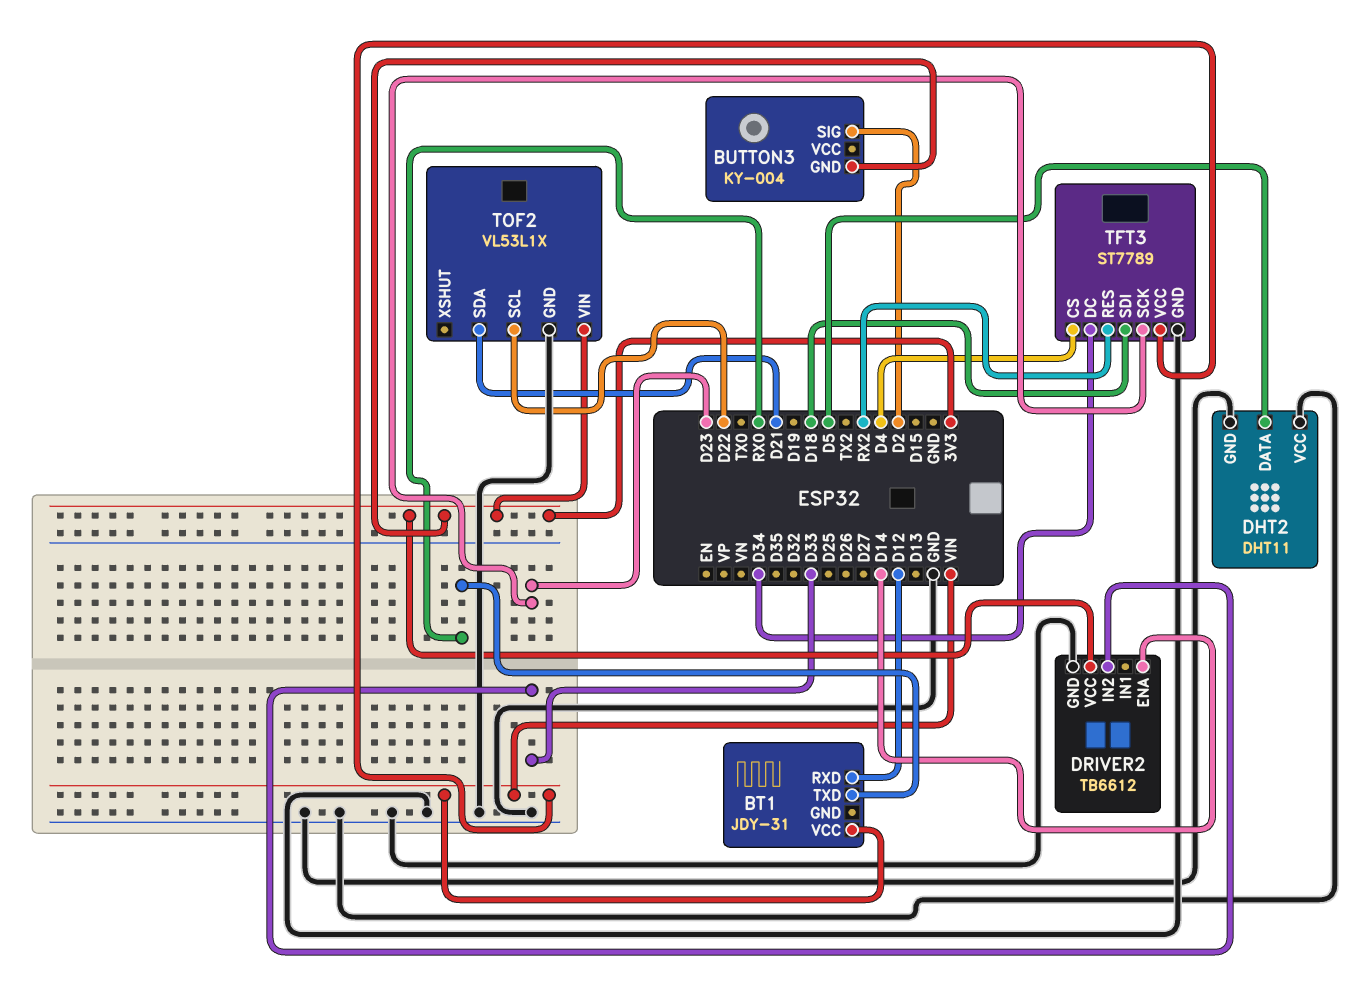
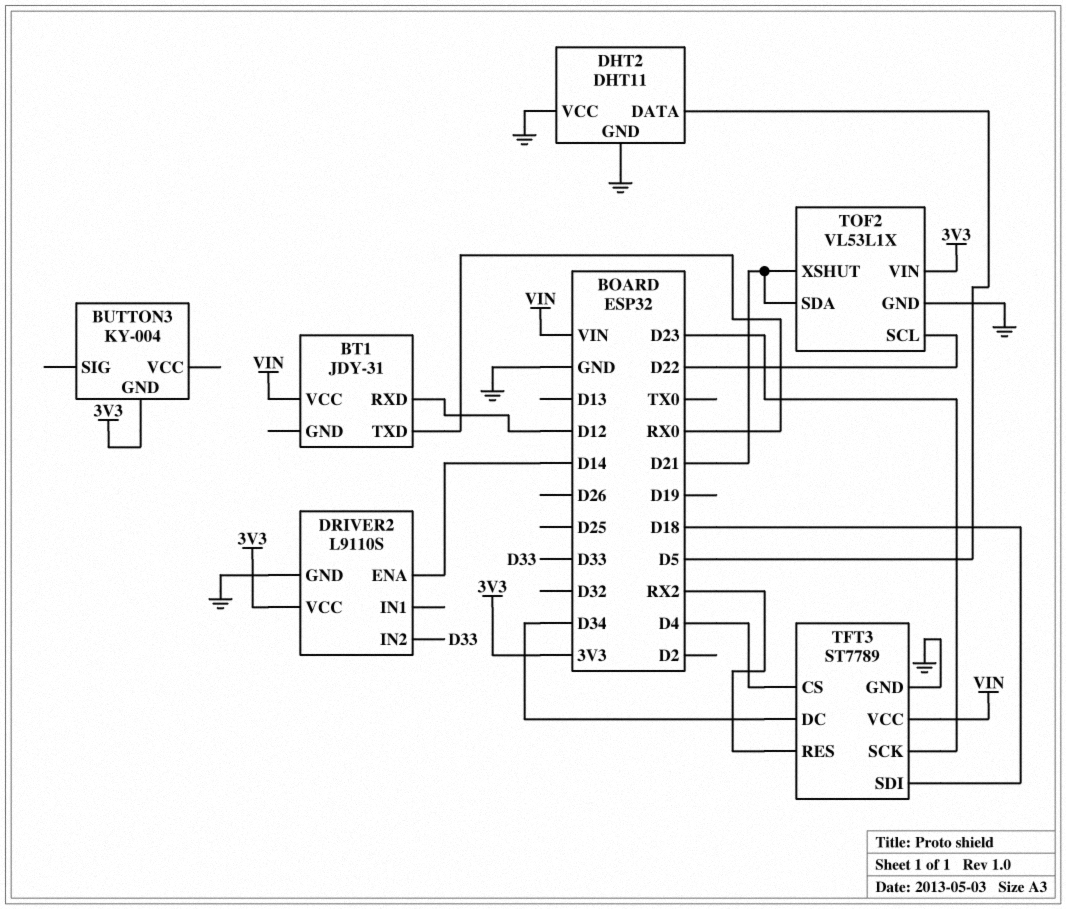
BUTTON3 pin SIG: D2 -> none
DRIVER2: TB6612 -> L9110S
TOF2 pin XSHUT: none -> D21

